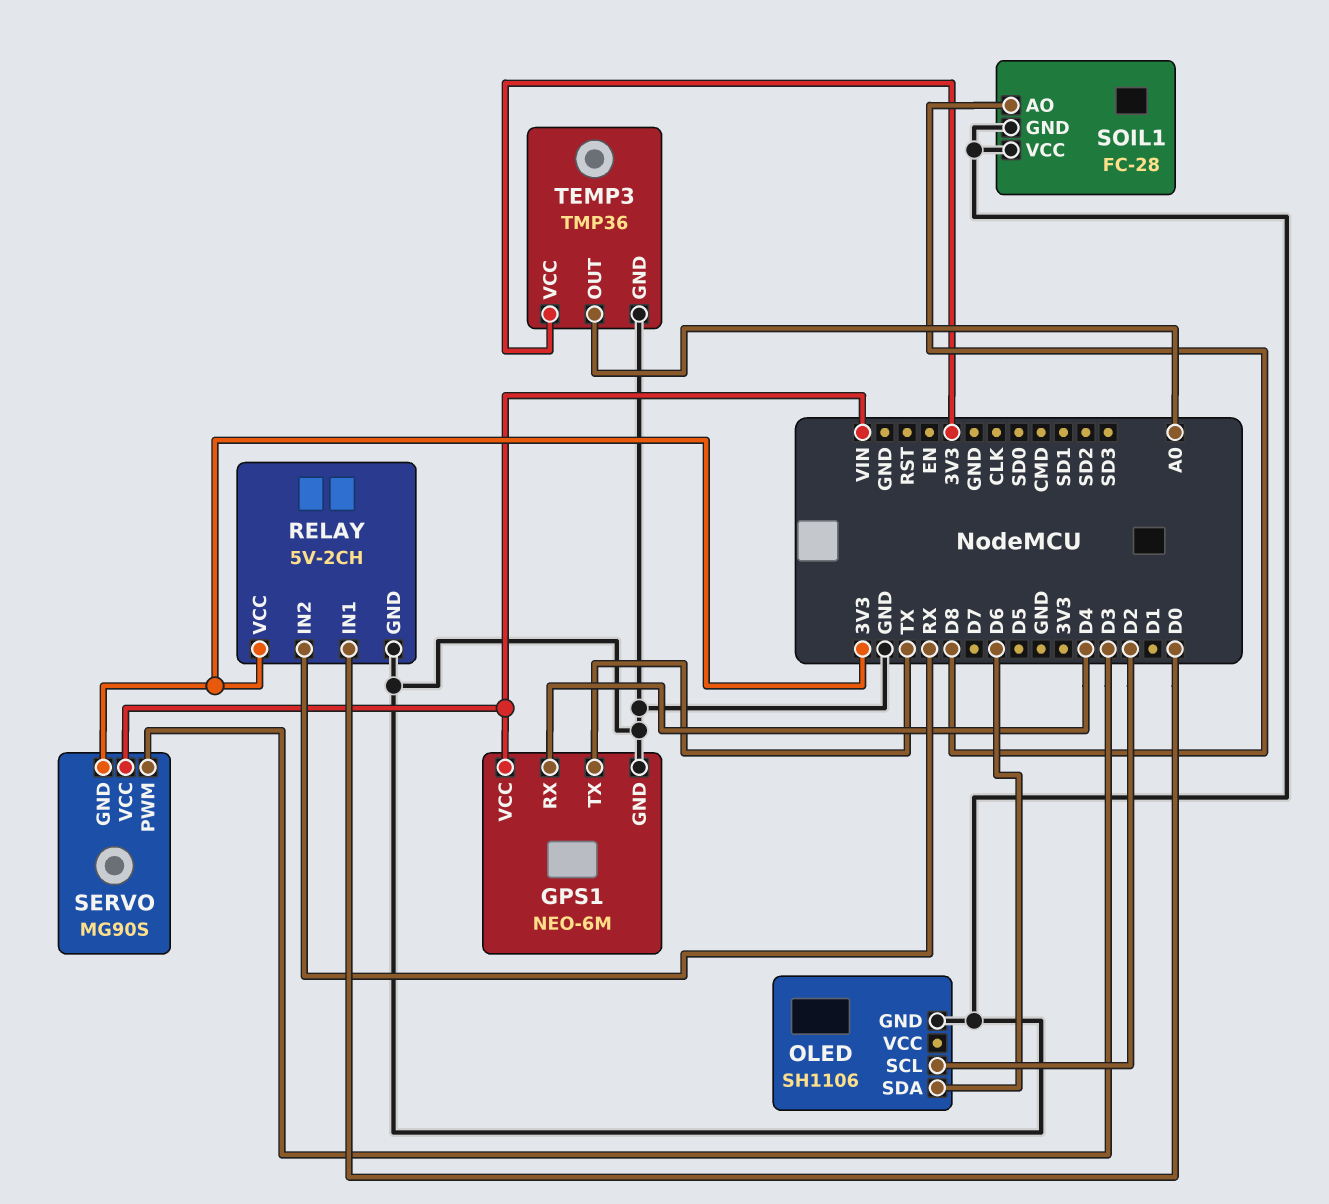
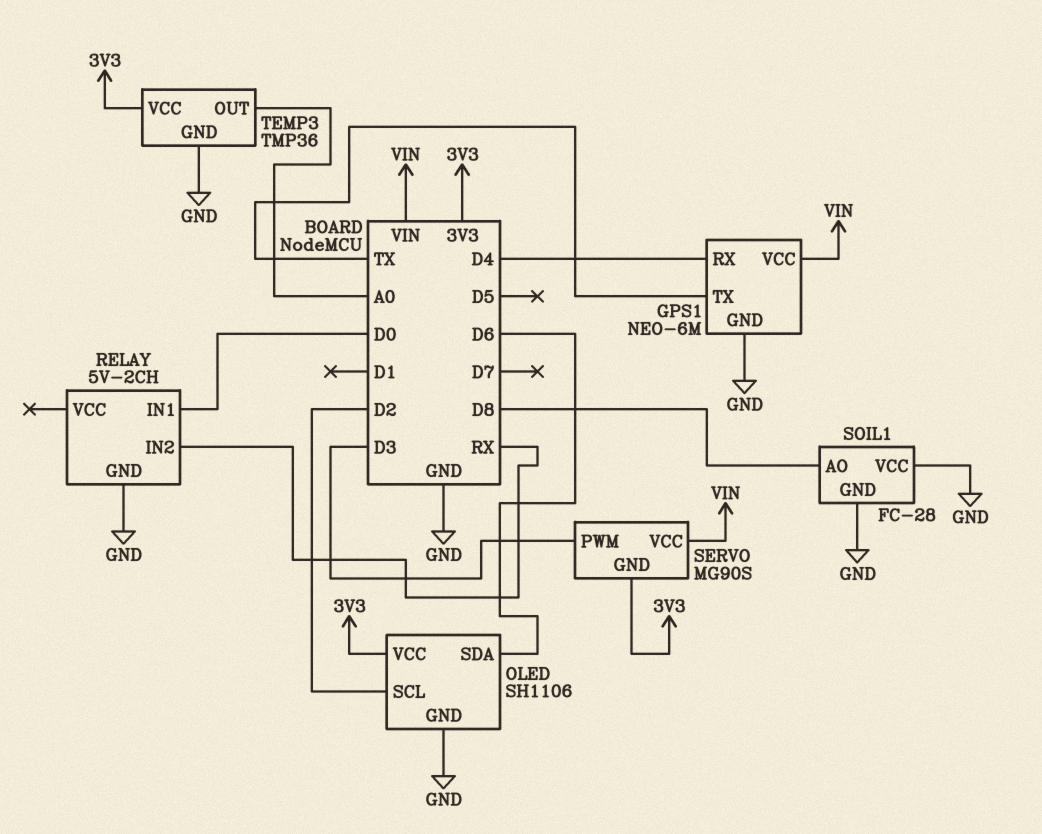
OLED pin VCC: none -> 3V3
RELAY pin VCC: 3V3 -> none

